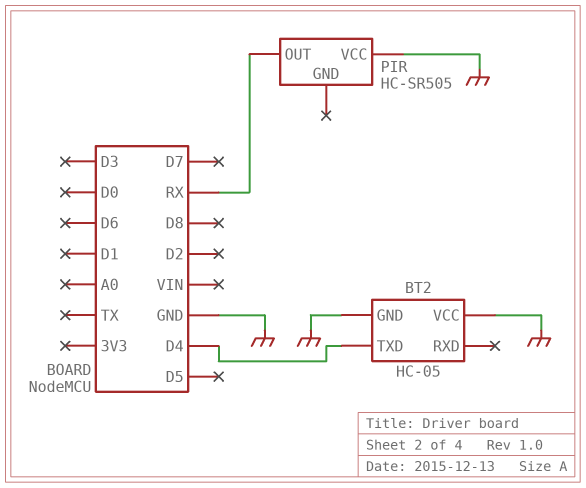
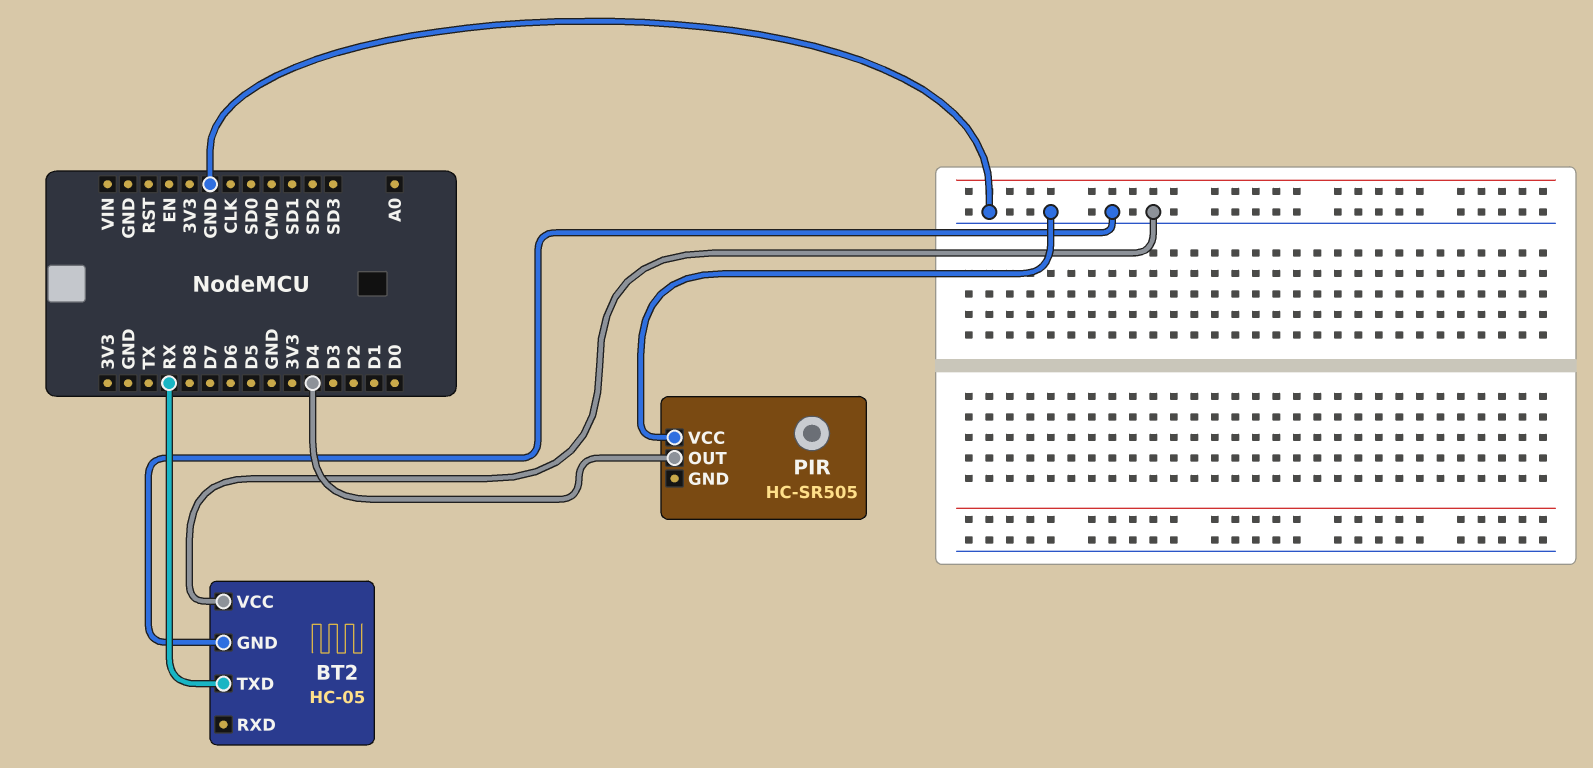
BT2 pin TXD: D4 -> RX
PIR pin OUT: RX -> D4

